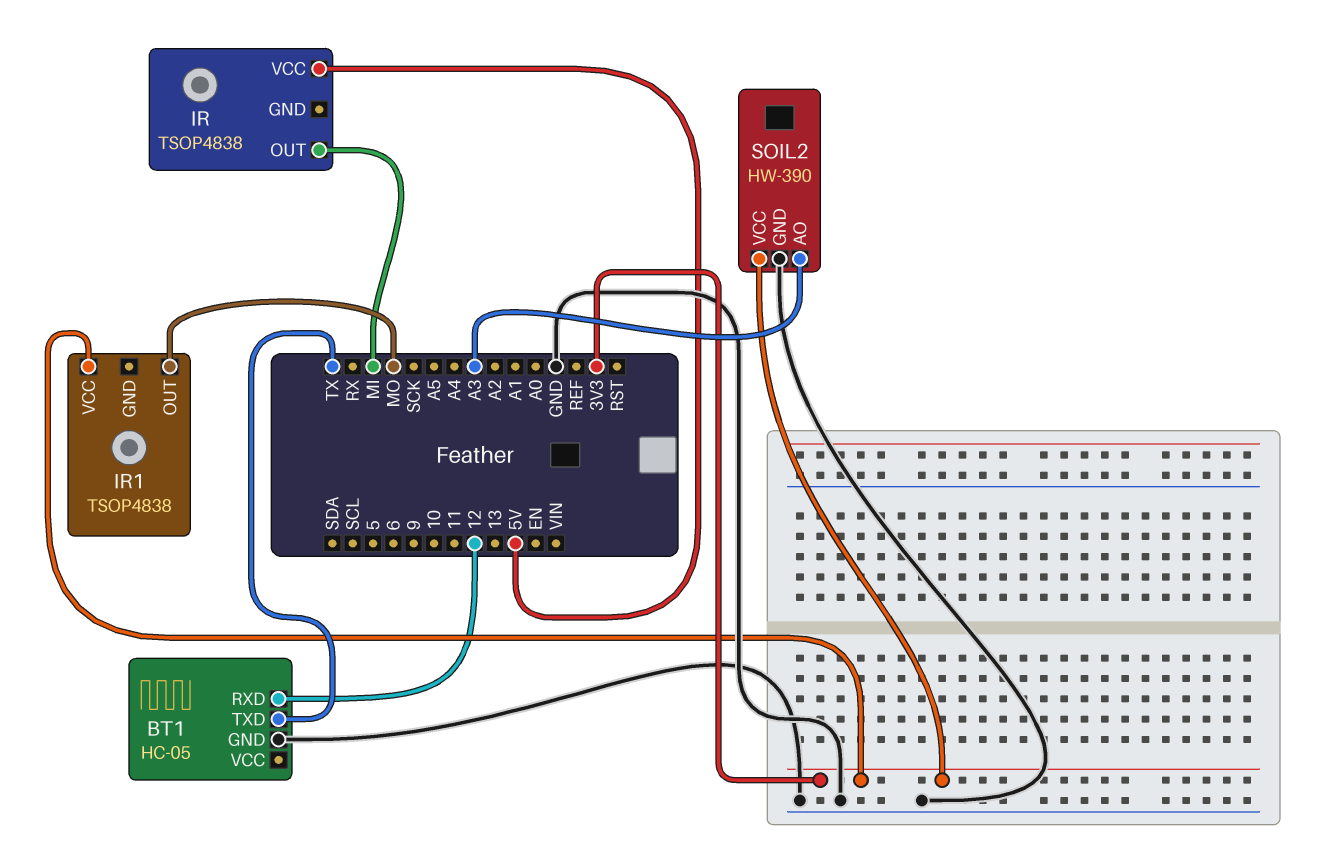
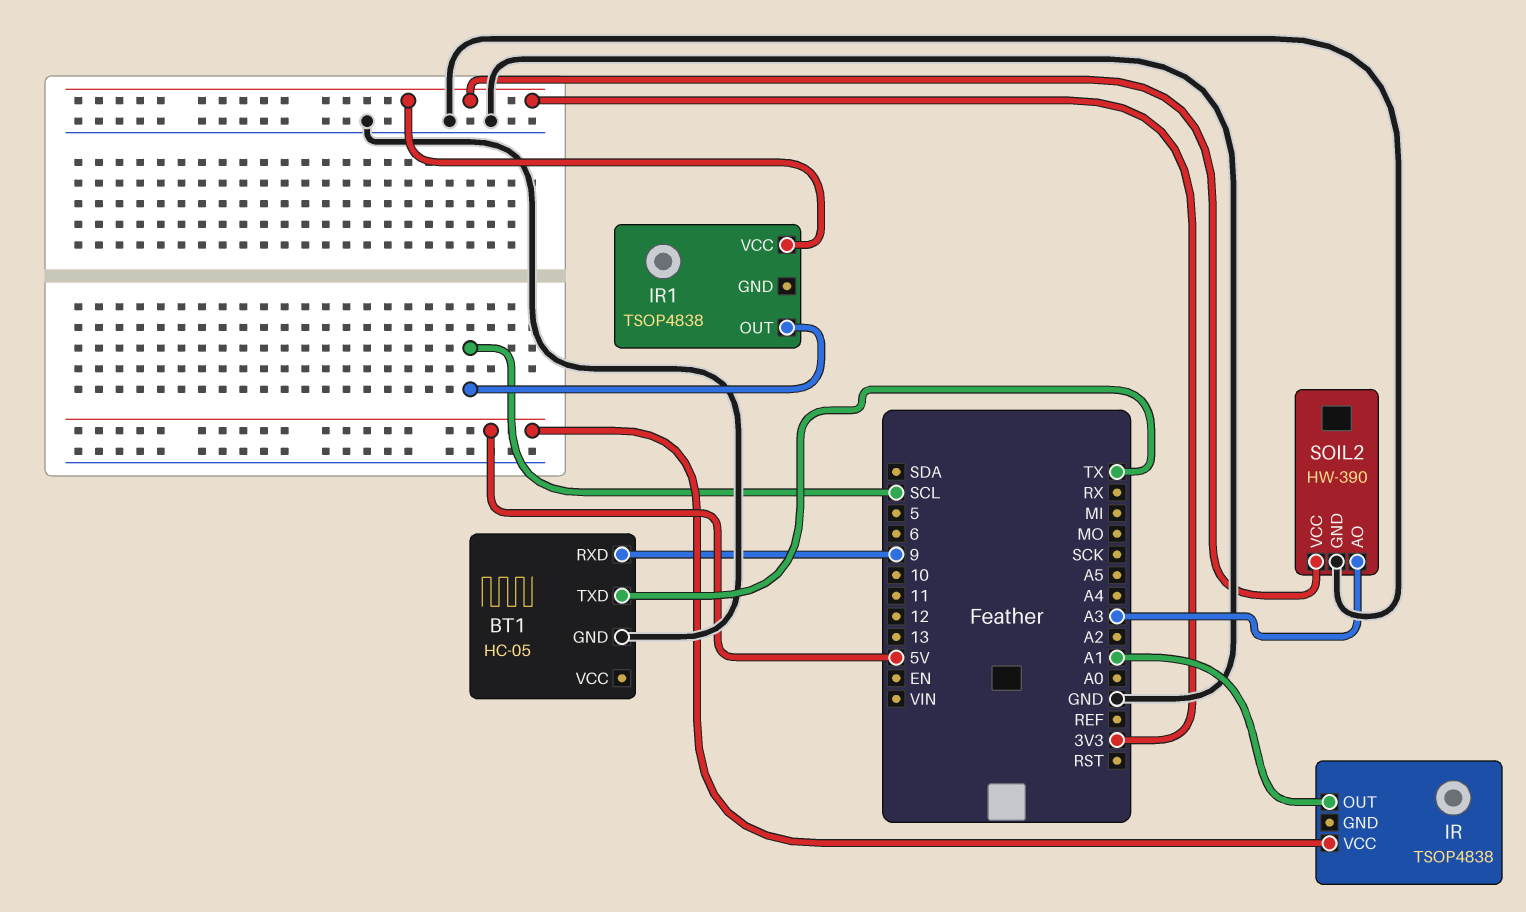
BT1 pin RXD: 12 -> 9
IR pin OUT: MI -> A1
IR1 pin OUT: MO -> SCL

